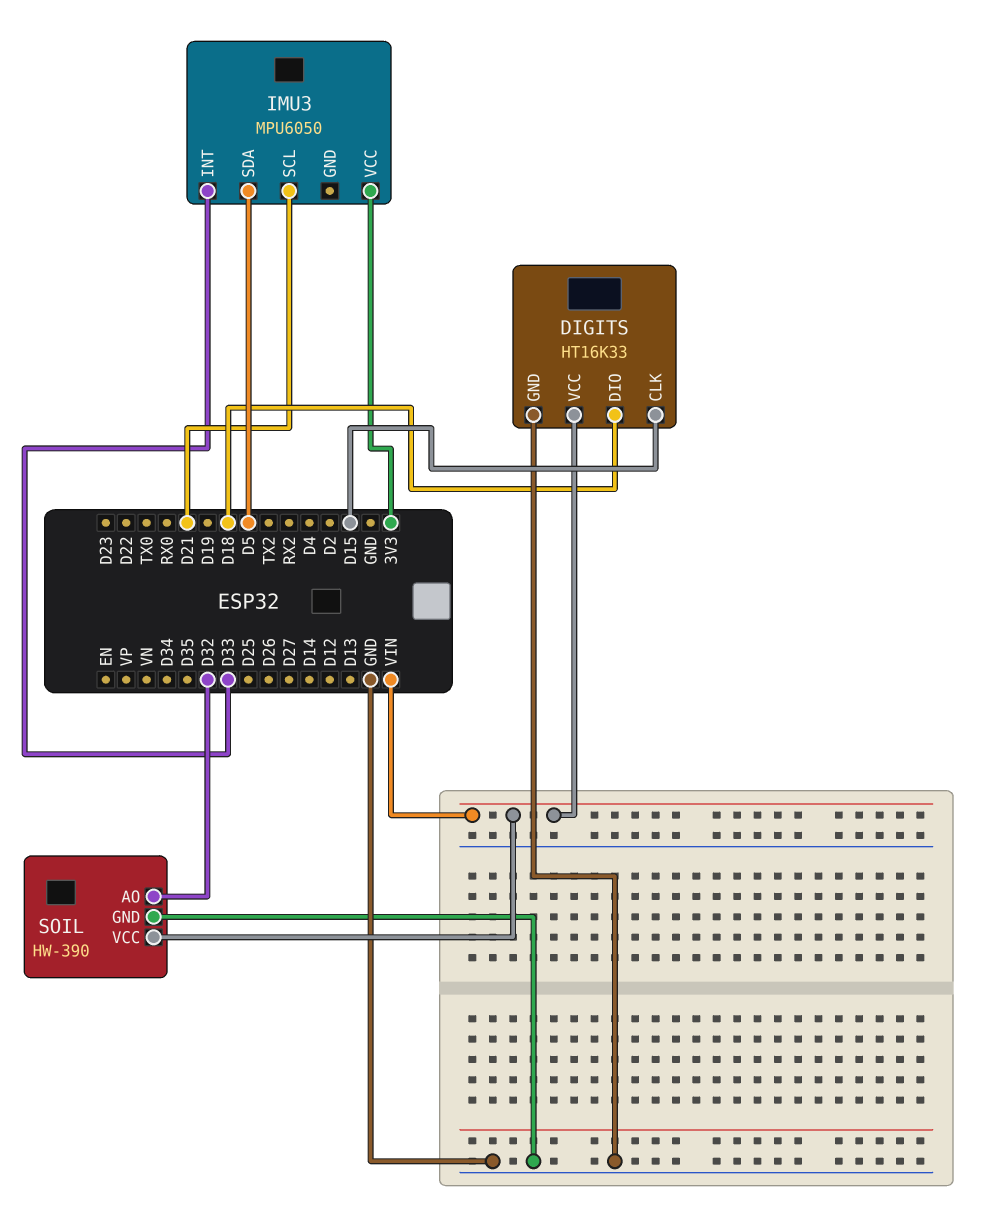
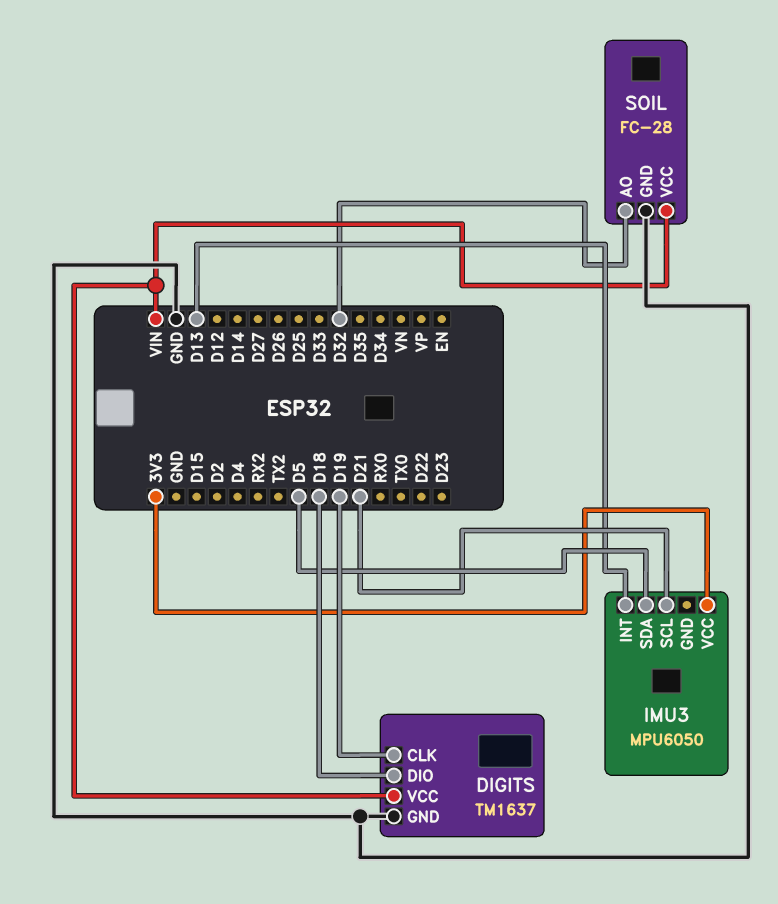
DIGITS: HT16K33 -> TM1637
DIGITS pin CLK: D15 -> D19
IMU3 pin INT: D33 -> D13
SOIL: HW-390 -> FC-28

